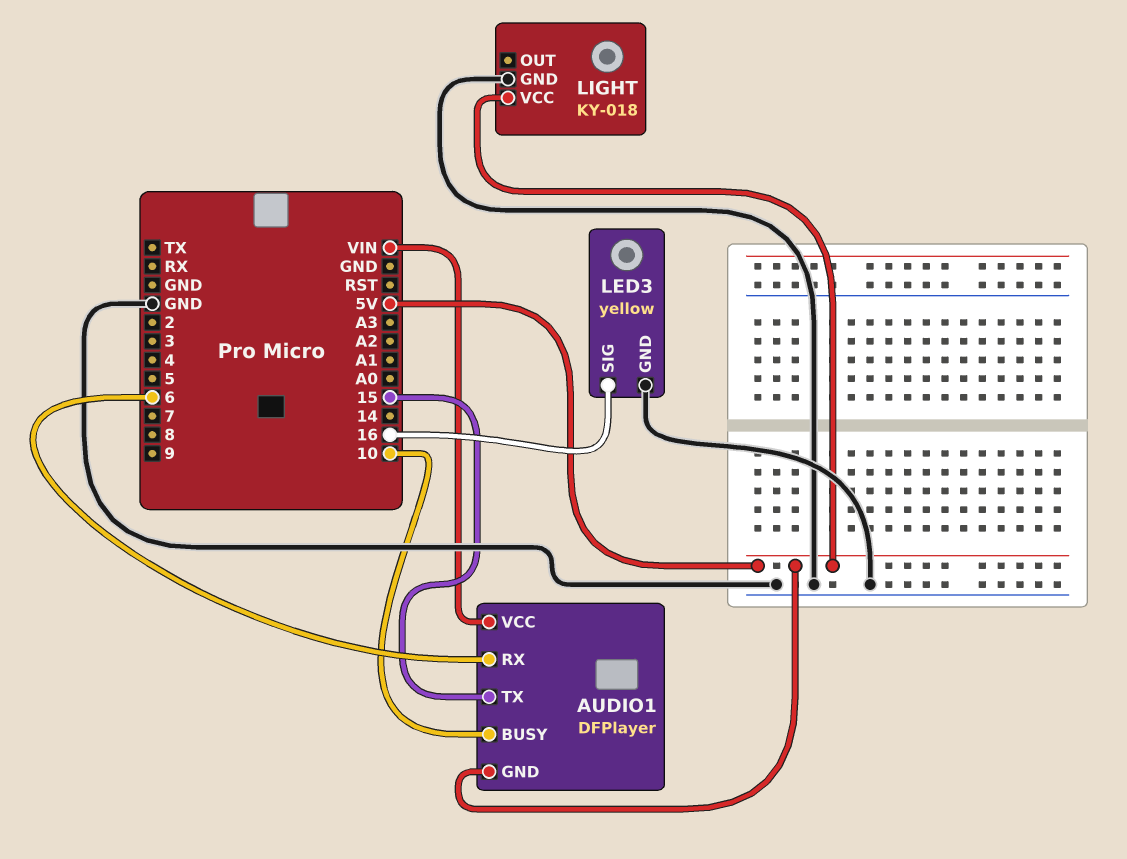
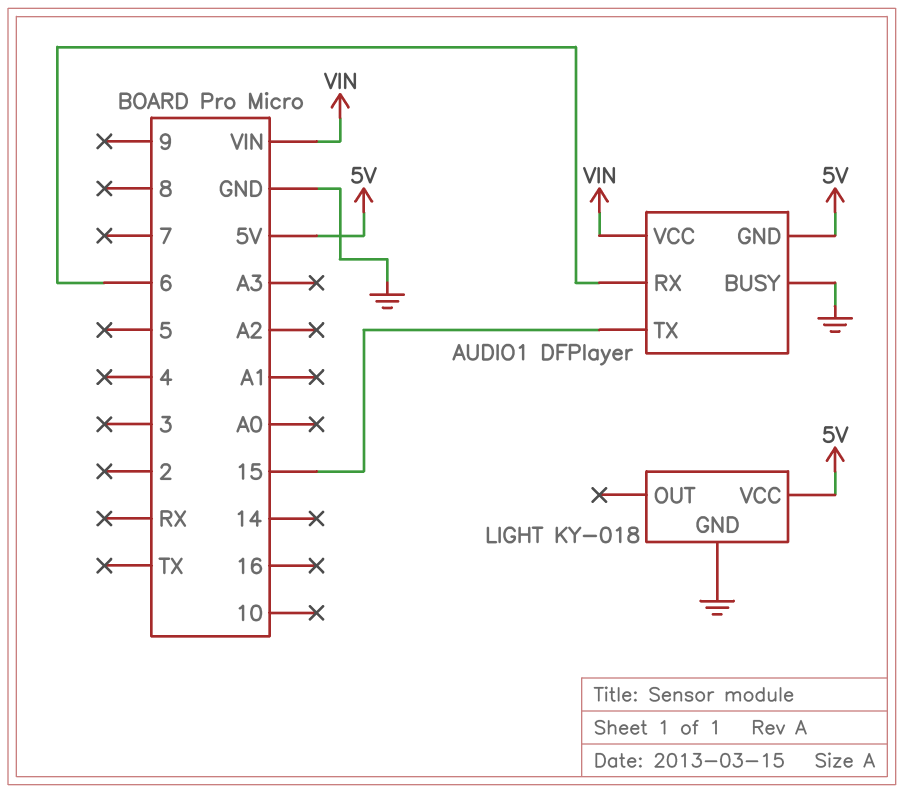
AUDIO1 pin BUSY: 10 -> GND
LED3: yellow -> none
LED3 pin GND: GND -> none
LED3 pin SIG: 16 -> none

